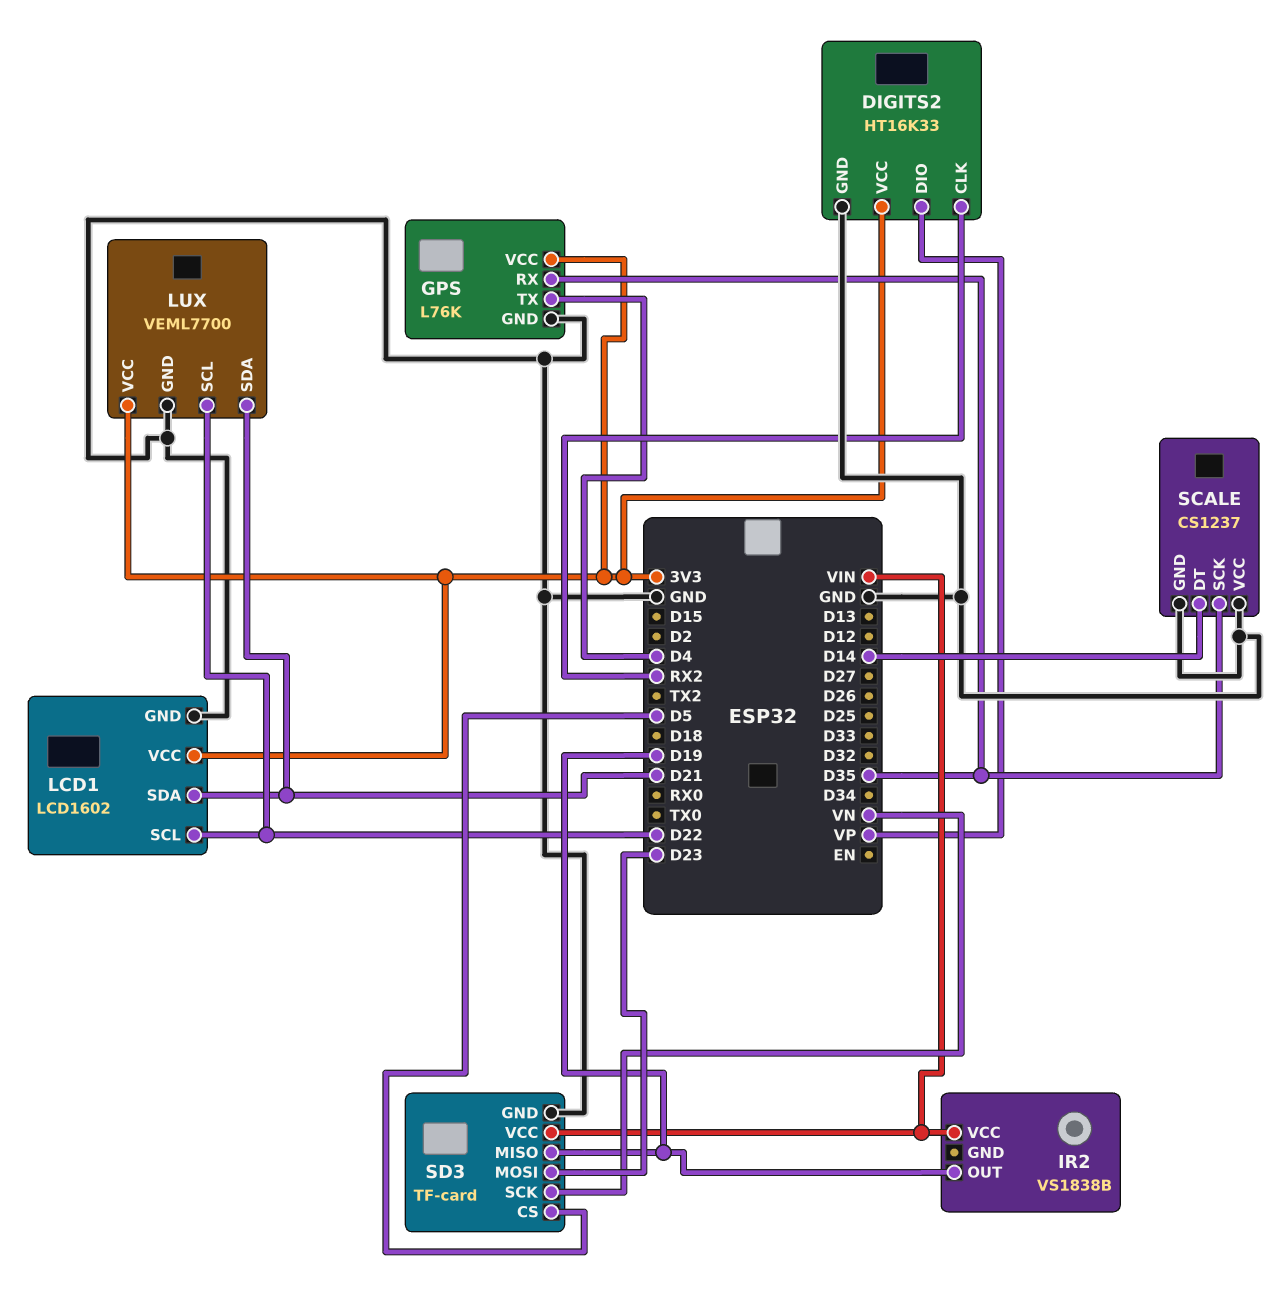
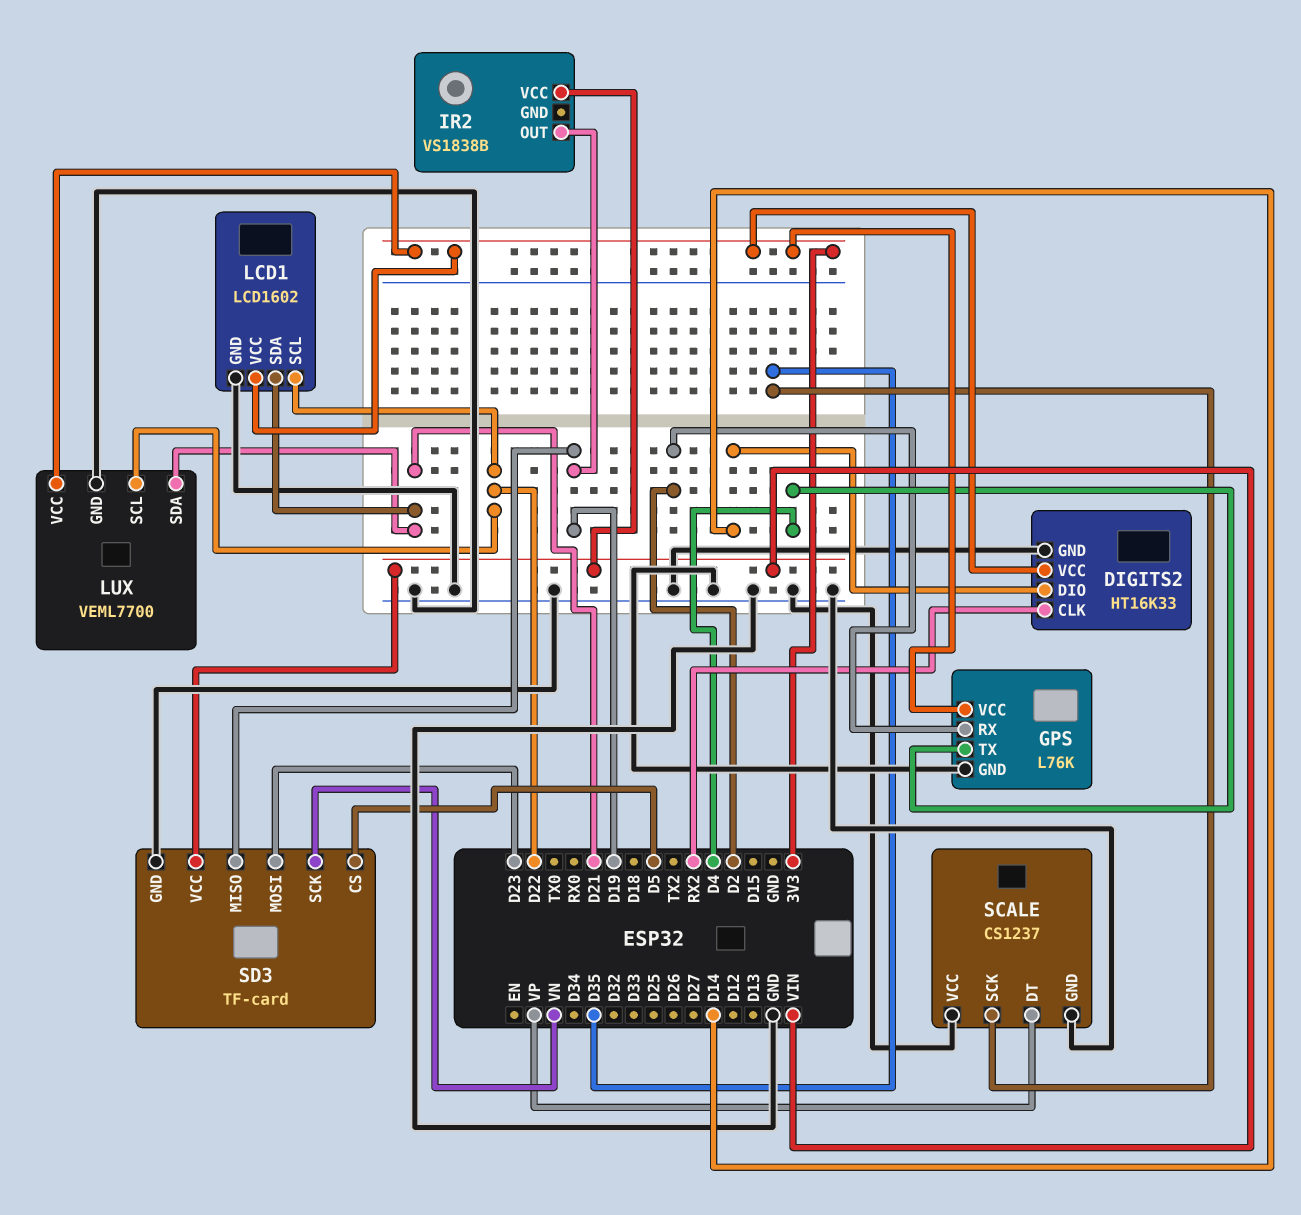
DIGITS2 pin DIO: VP -> D14
GPS pin RX: D35 -> D2
SCALE pin DT: D14 -> VP

